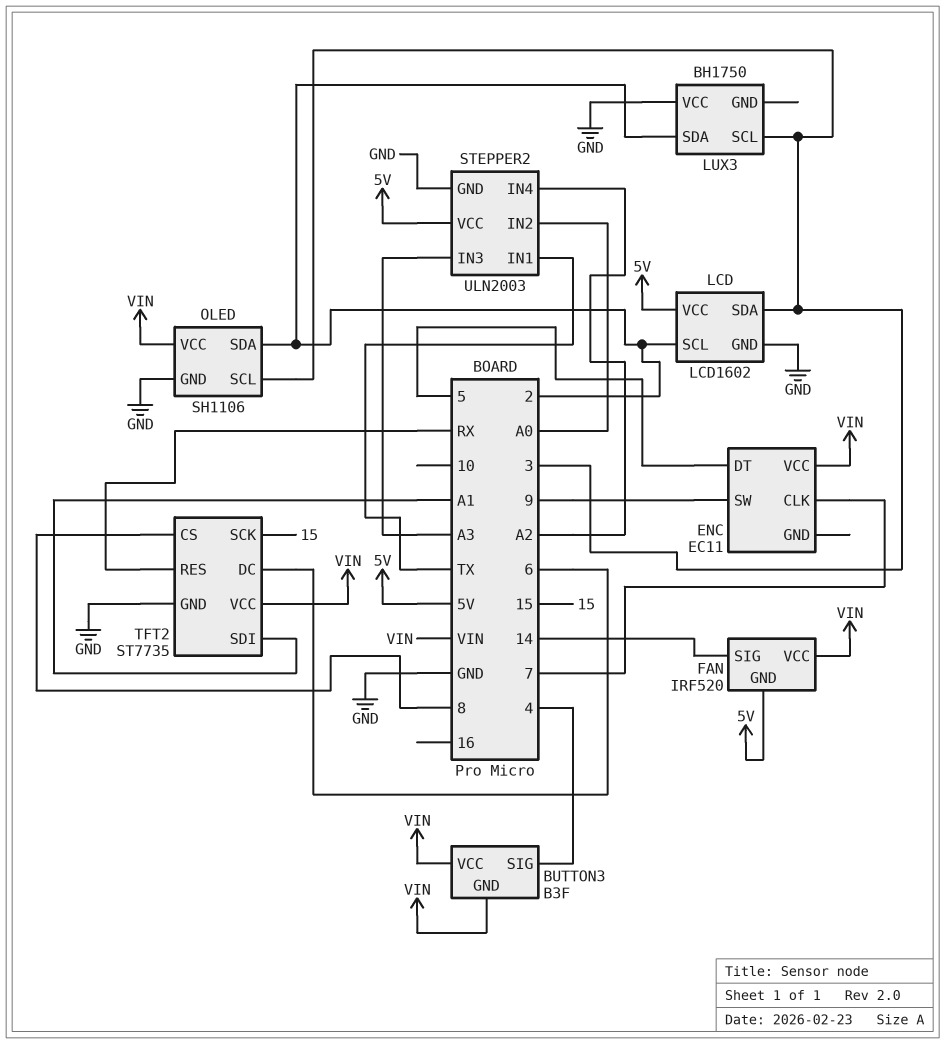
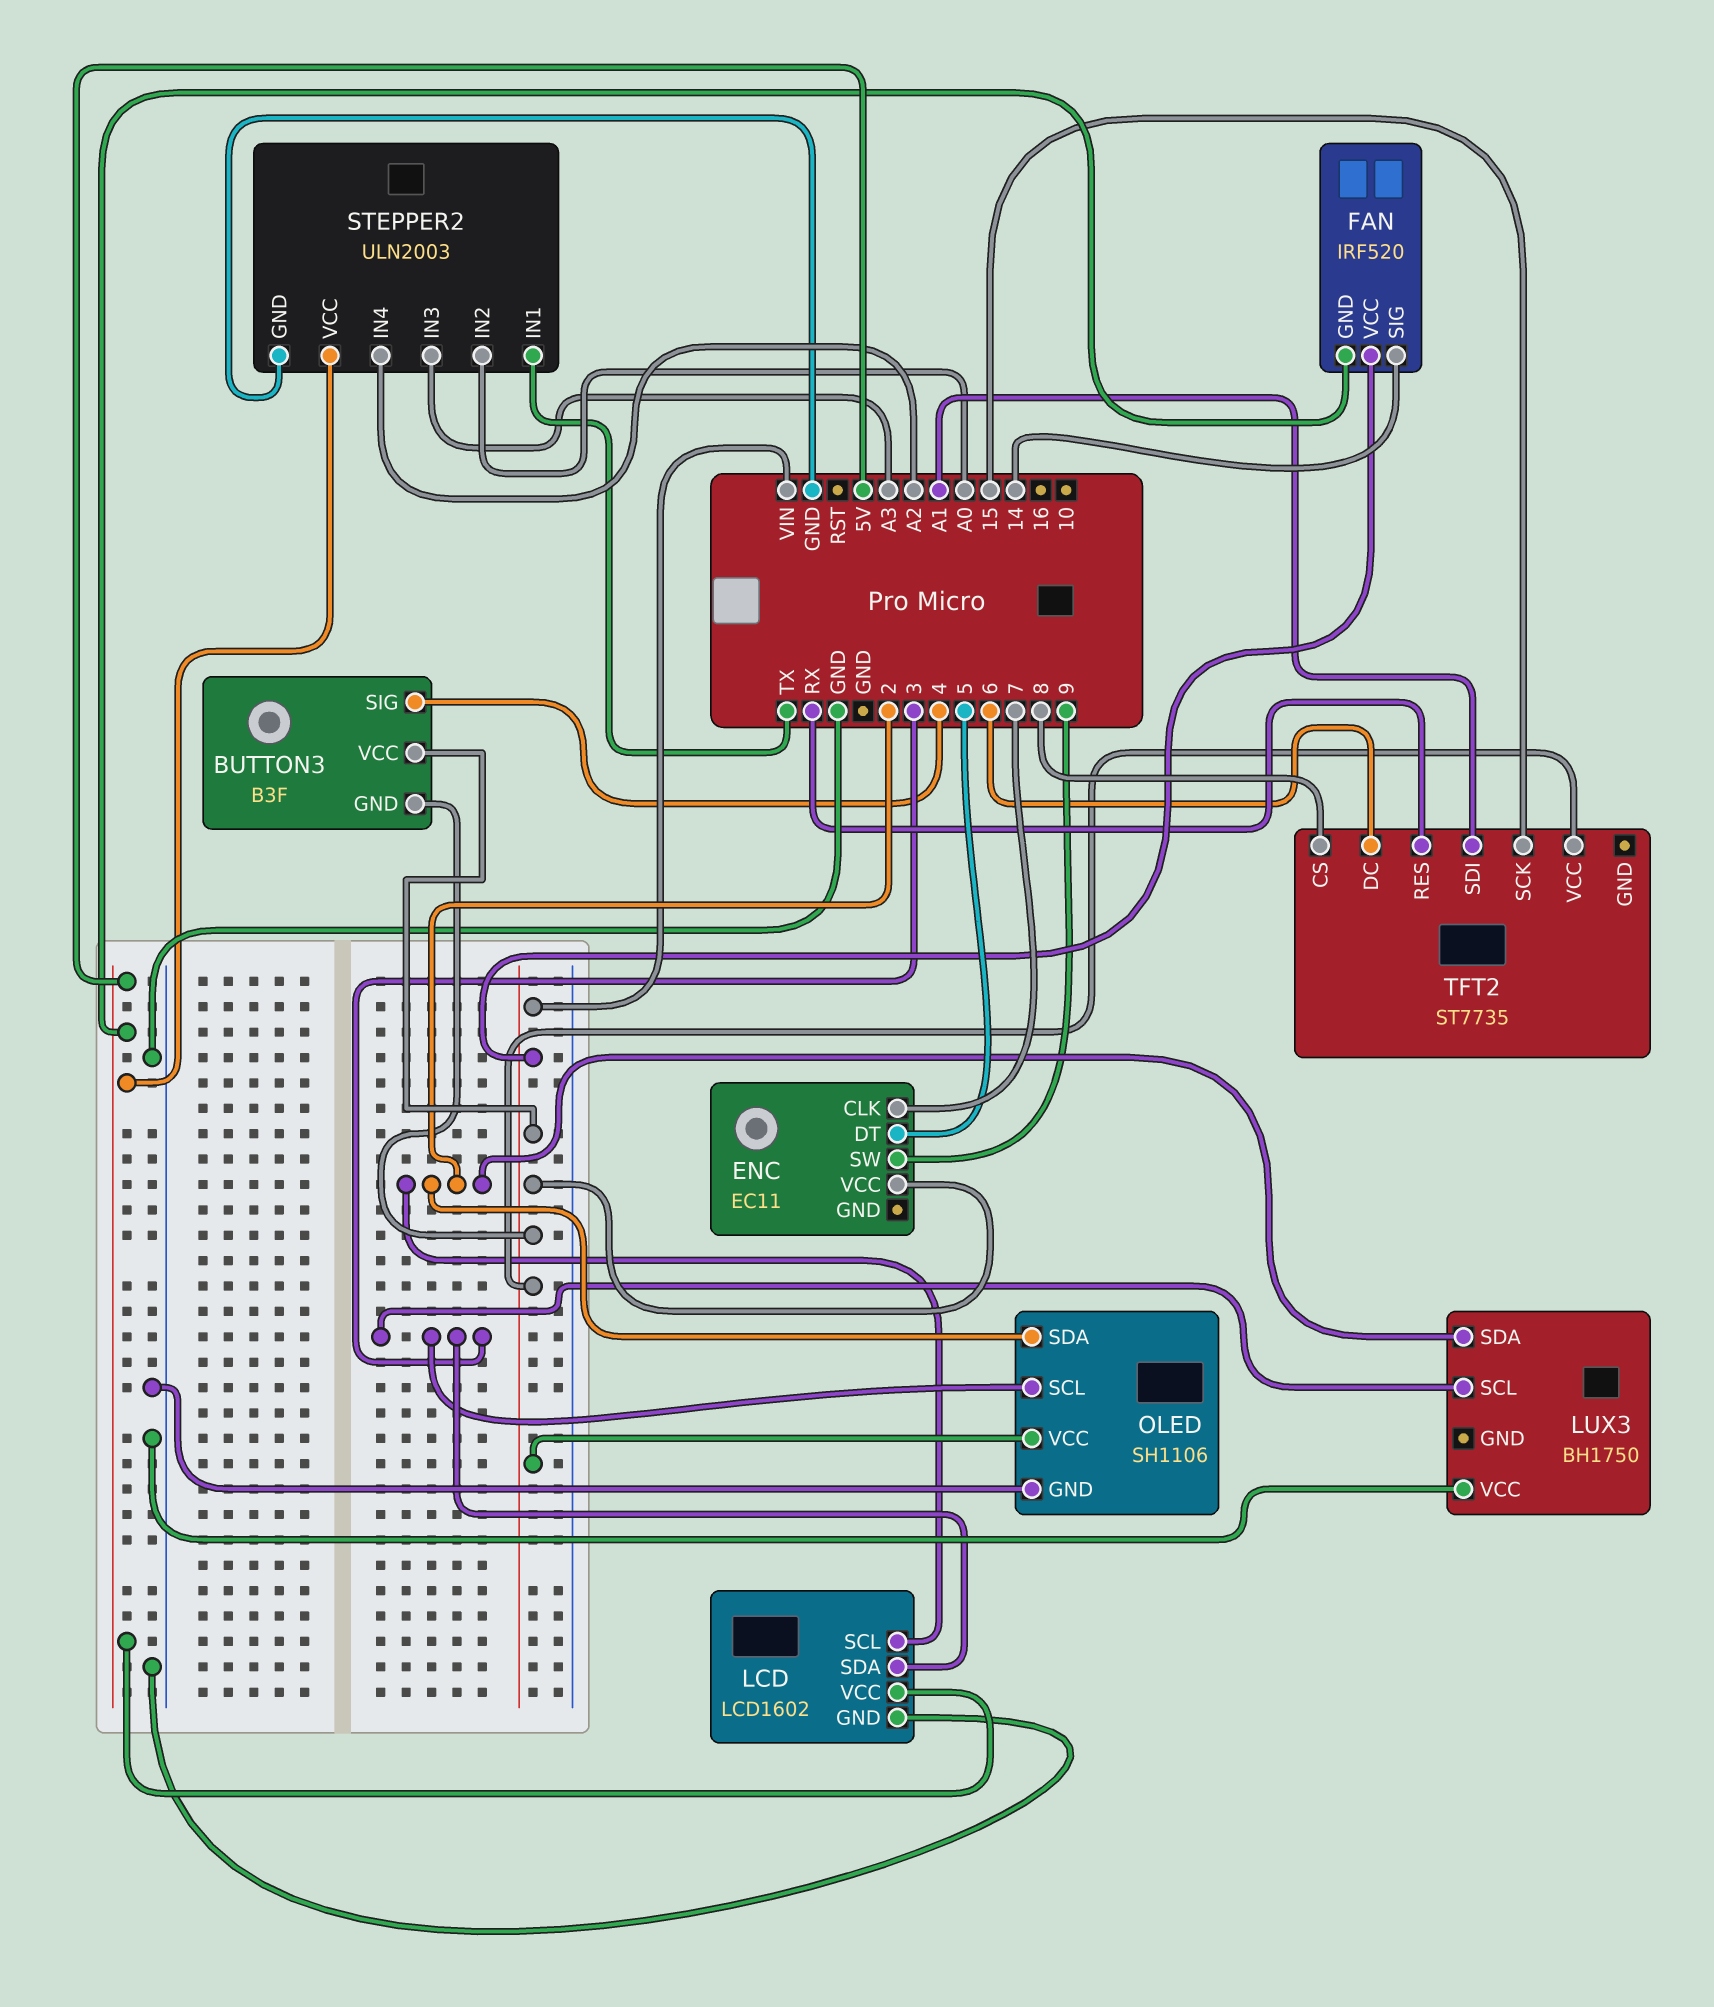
TFT2 pin GND: GND -> none

